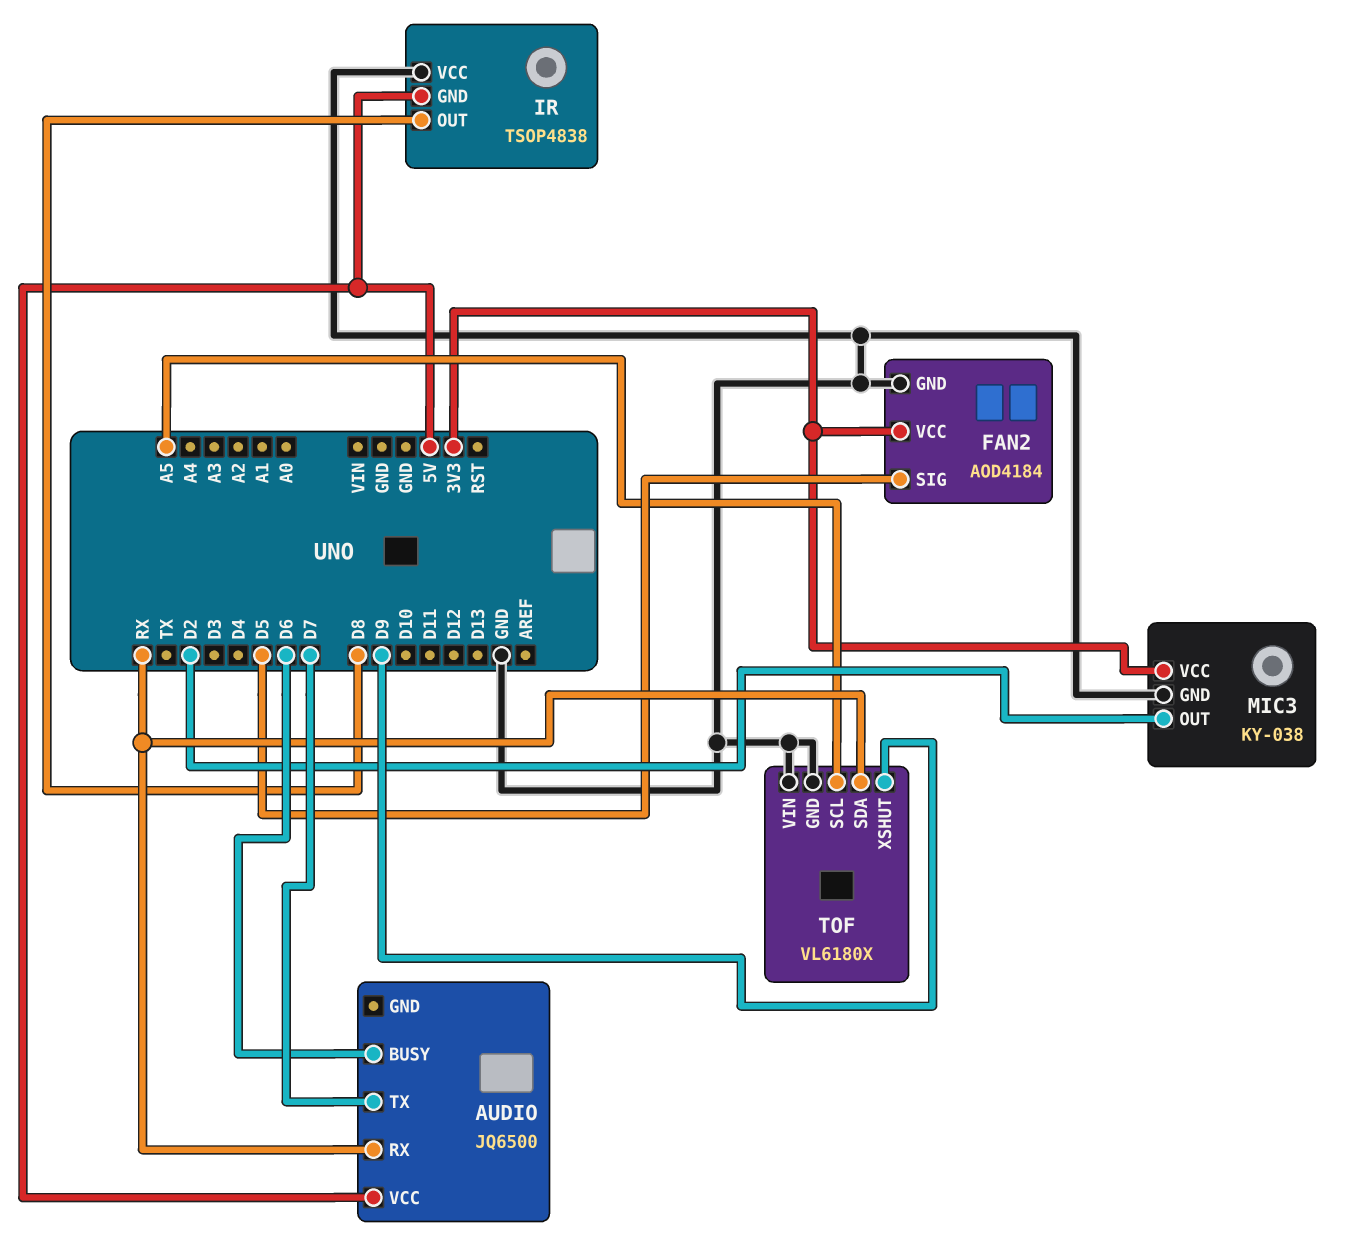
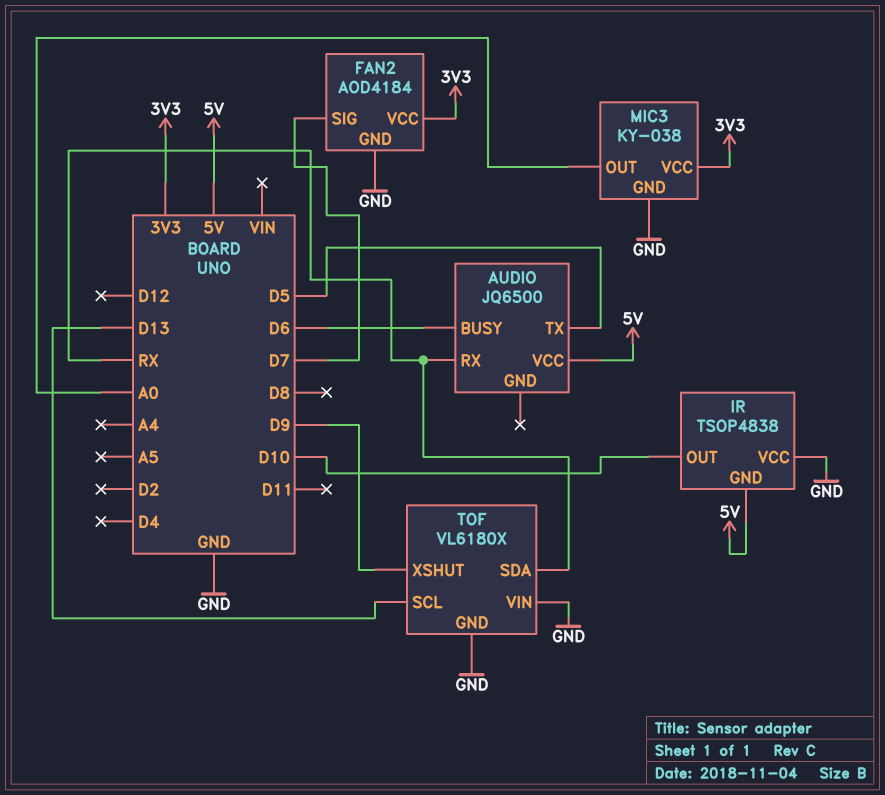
AUDIO pin TX: D7 -> D5
FAN2 pin SIG: D5 -> D7
IR pin OUT: D8 -> D10
MIC3 pin OUT: D2 -> A0
TOF pin SCL: A5 -> D13

